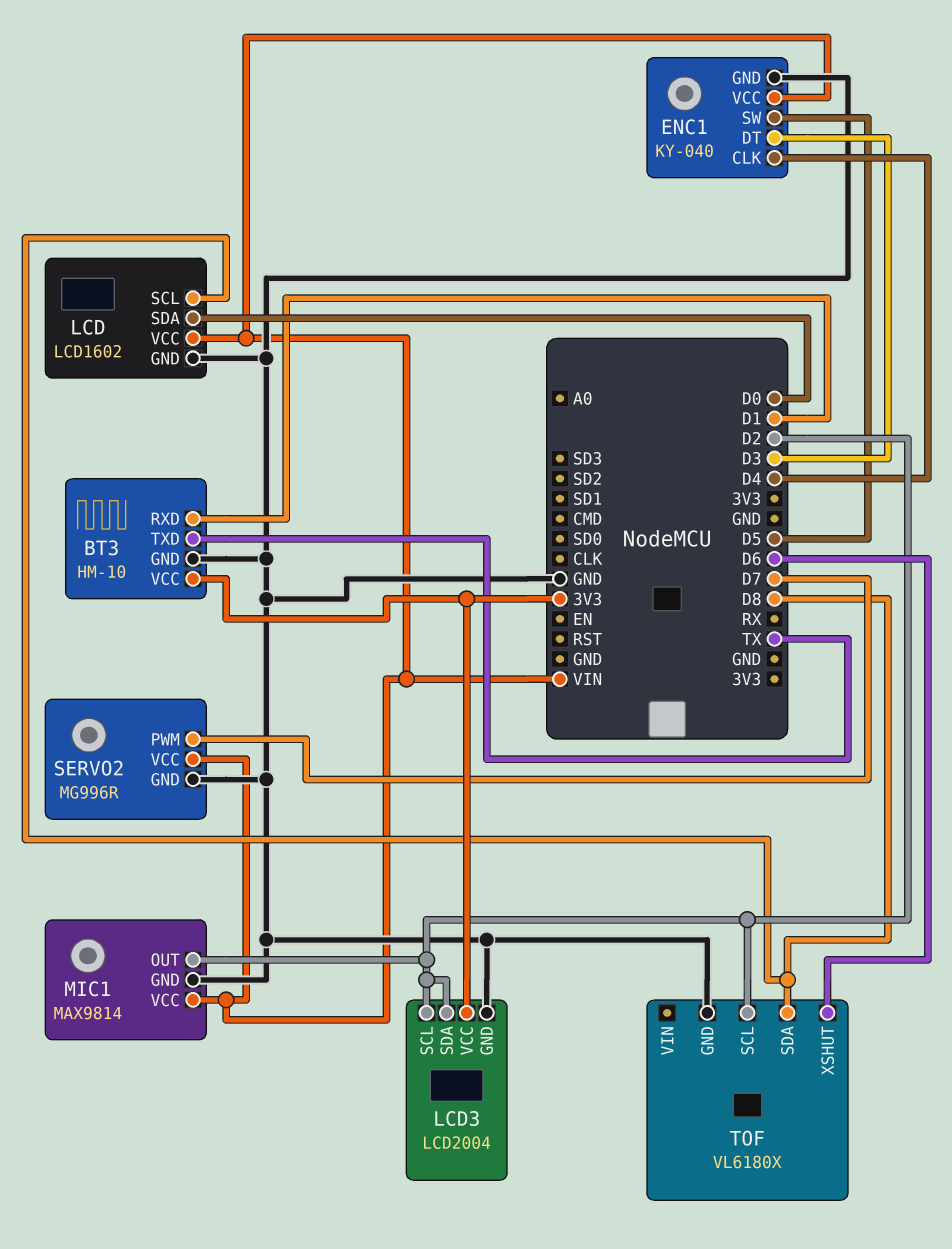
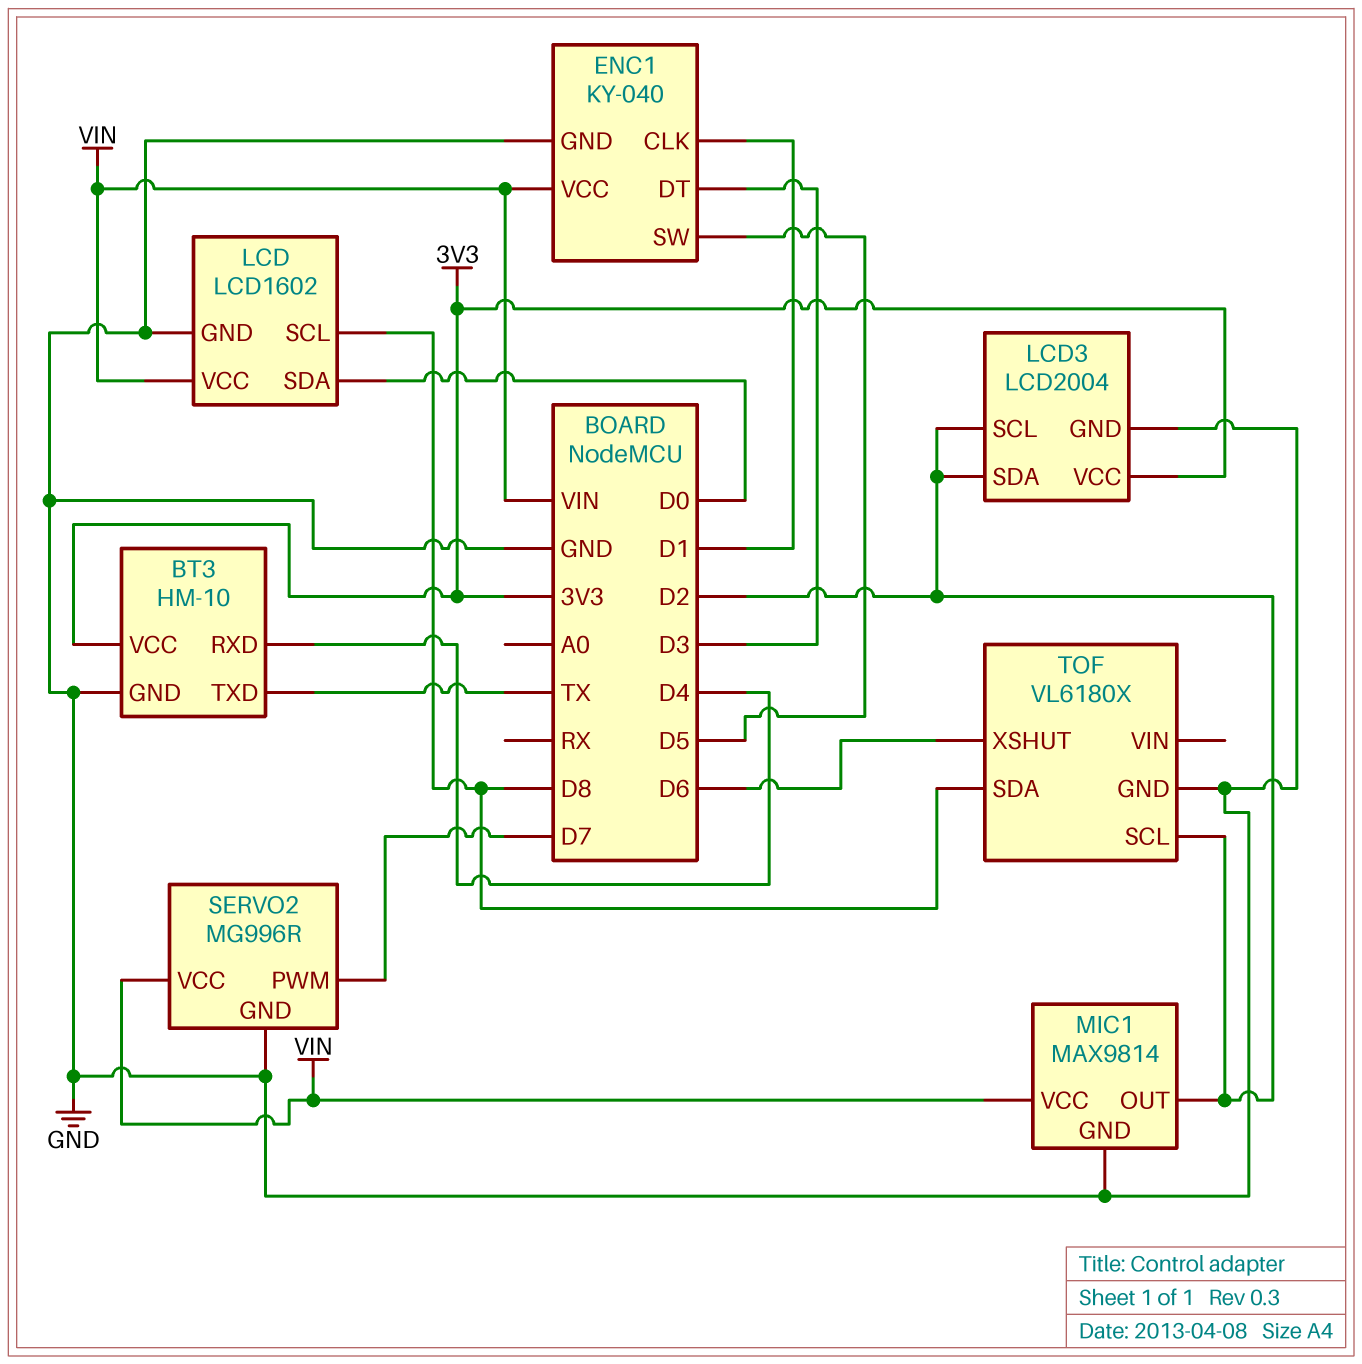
BT3 pin RXD: D1 -> D4
ENC1 pin CLK: D4 -> D1

